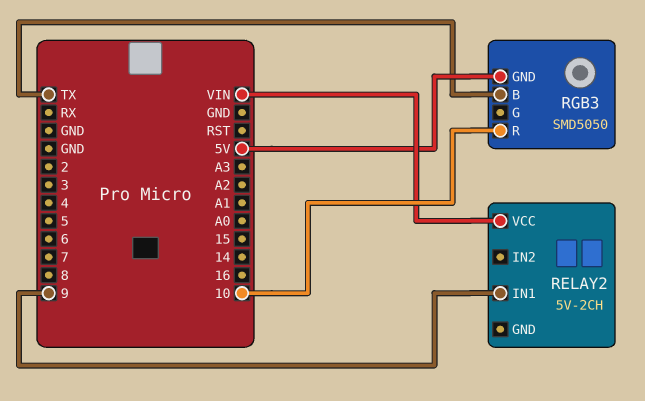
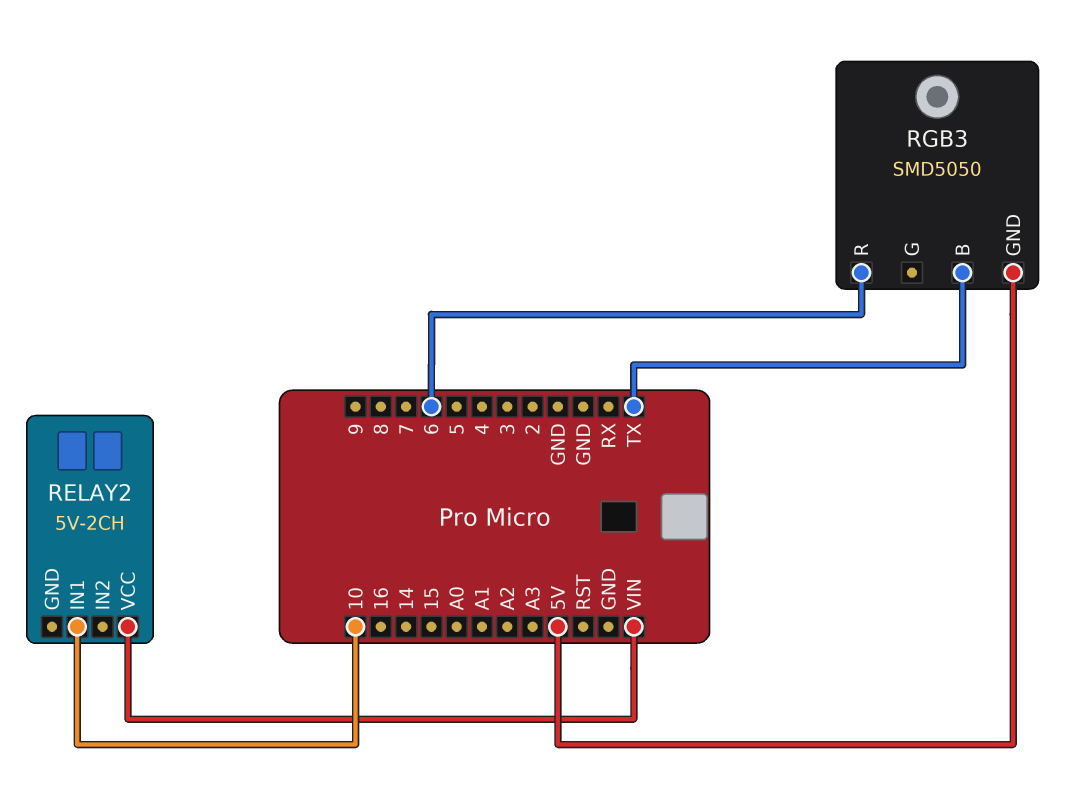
RELAY2 pin IN1: 9 -> 10
RGB3 pin R: 10 -> 6

